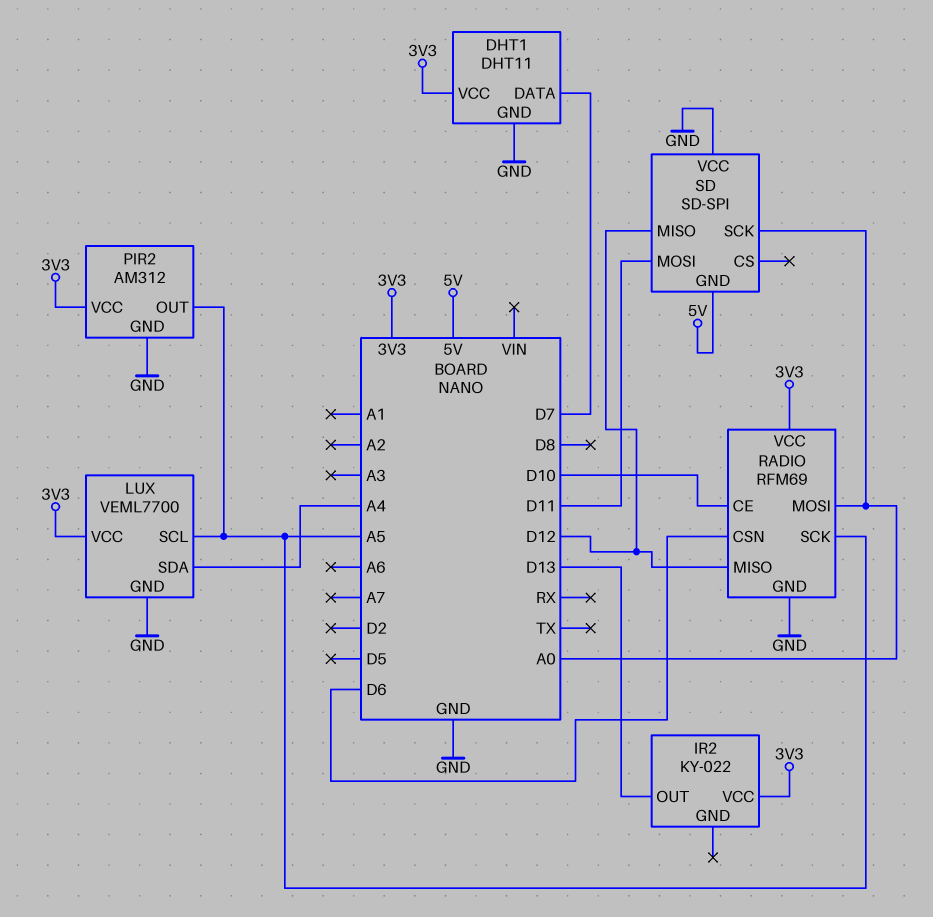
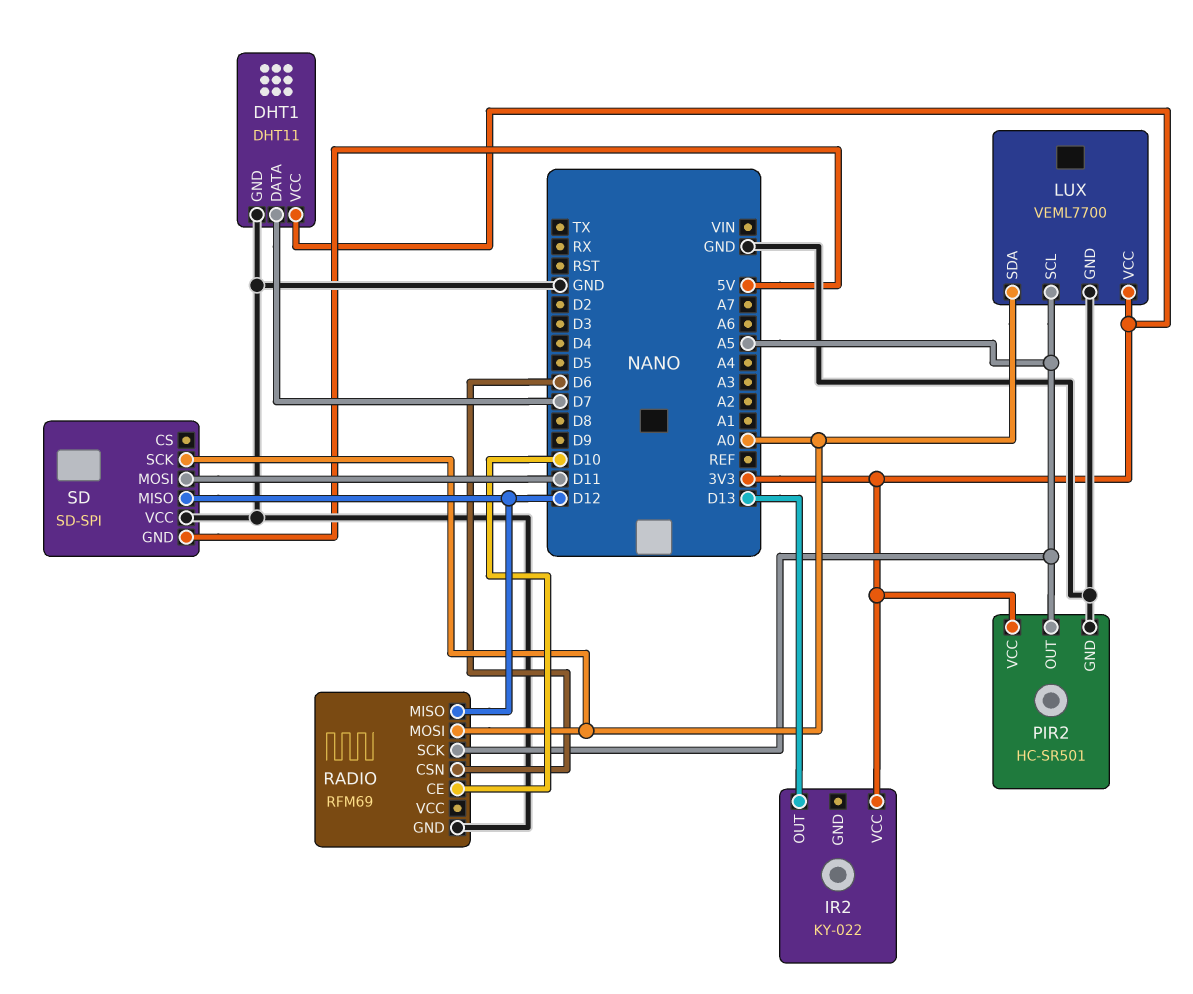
LUX pin SDA: A4 -> A0
PIR2: AM312 -> HC-SR501
RADIO pin VCC: 3V3 -> none

